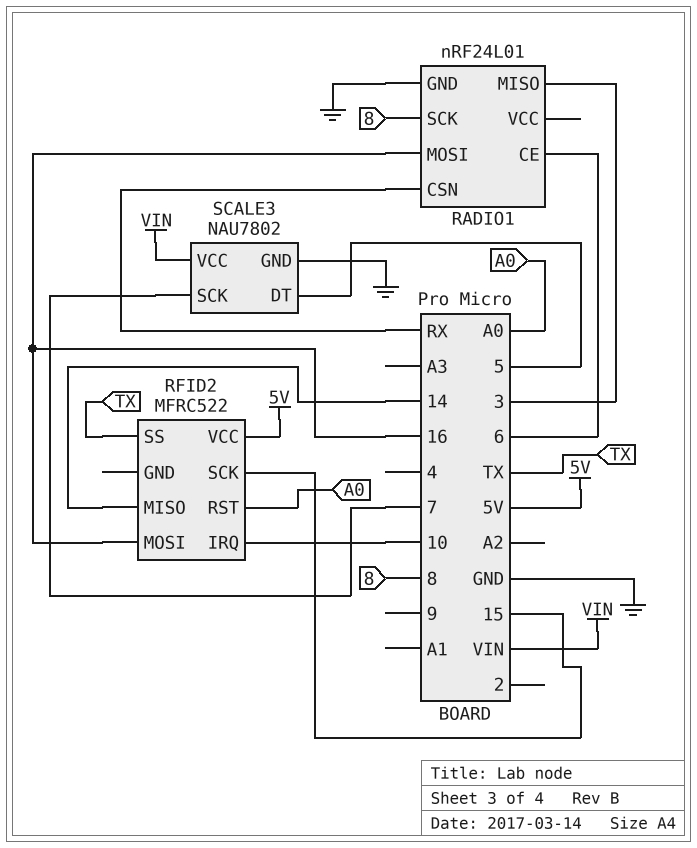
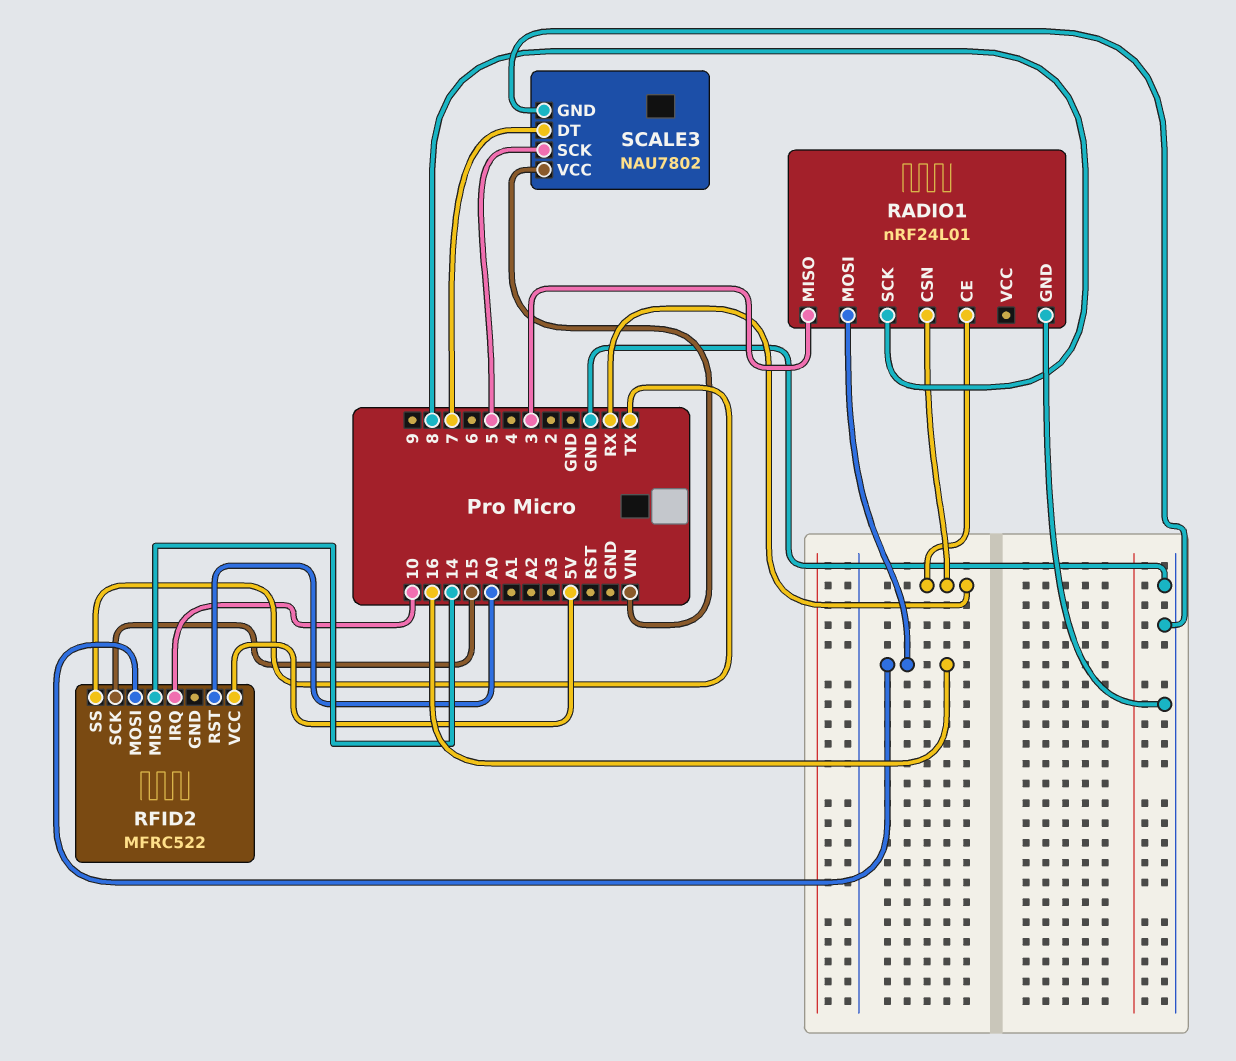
RADIO1 pin CE: 6 -> RX
SCALE3 pin DT: 5 -> 7
SCALE3 pin SCK: 7 -> 5

